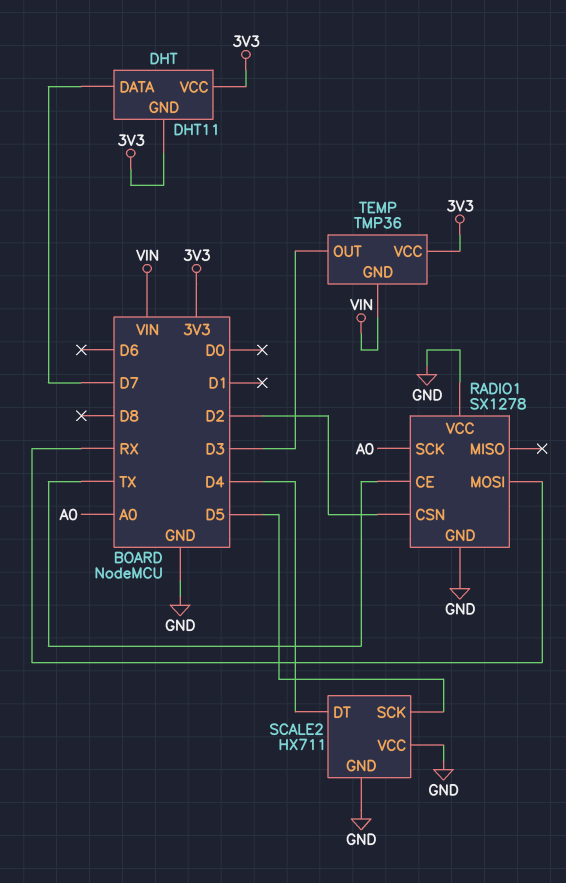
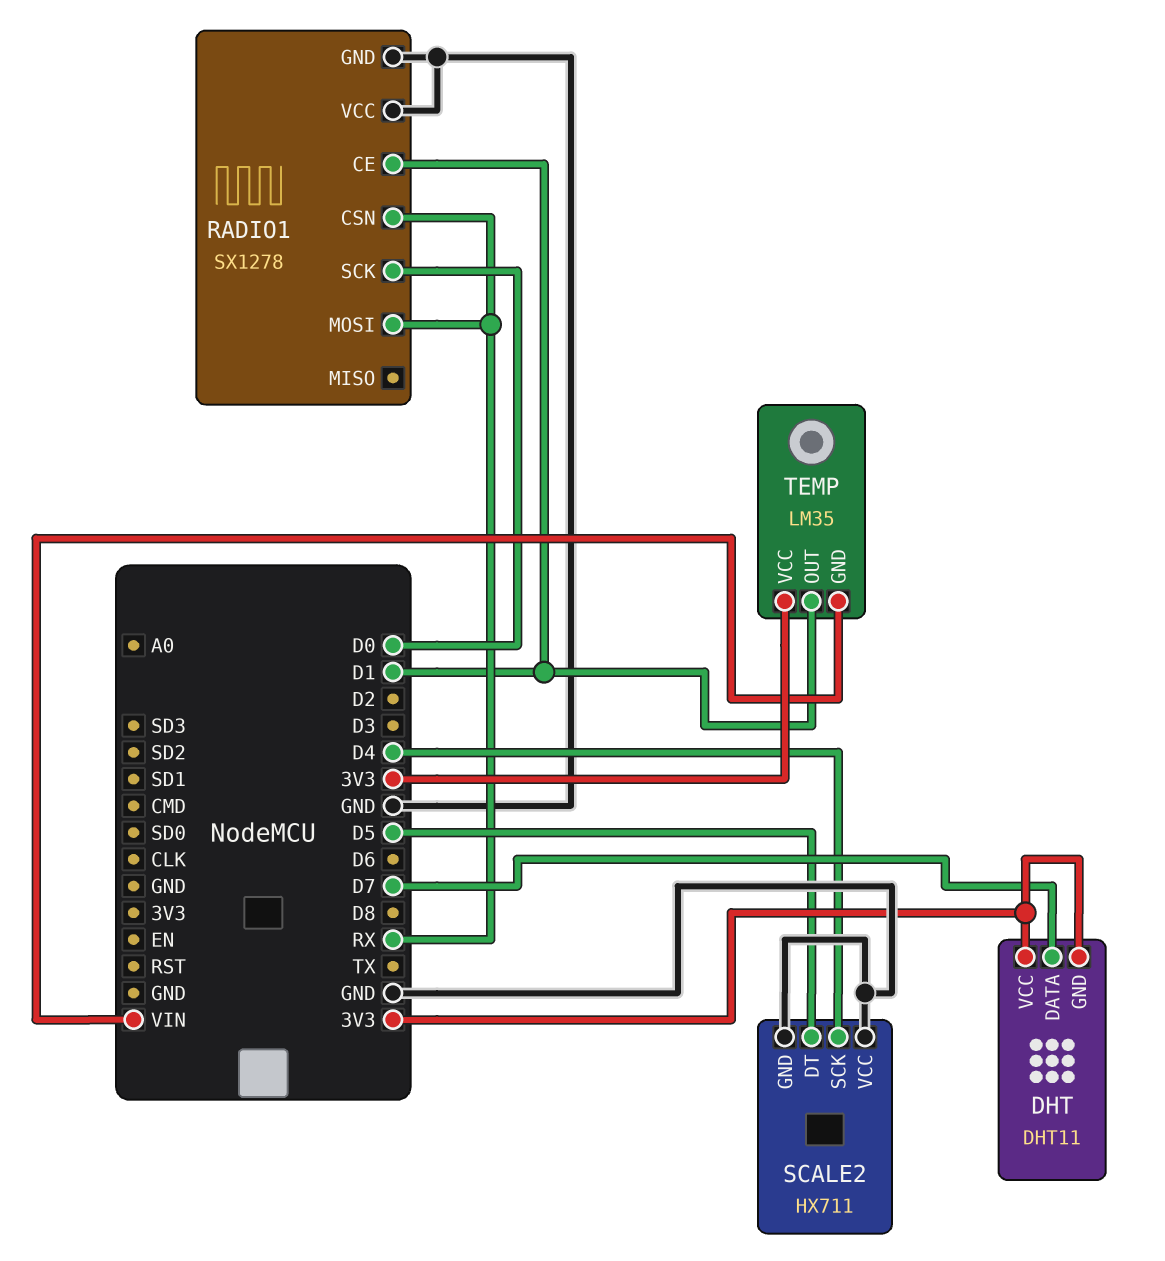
RADIO1 pin CE: TX -> D1
RADIO1 pin CSN: D2 -> RX
RADIO1 pin SCK: A0 -> D0
SCALE2 pin DT: D4 -> D5
SCALE2 pin SCK: D5 -> D4
TEMP: TMP36 -> LM35
TEMP pin OUT: D3 -> D1

